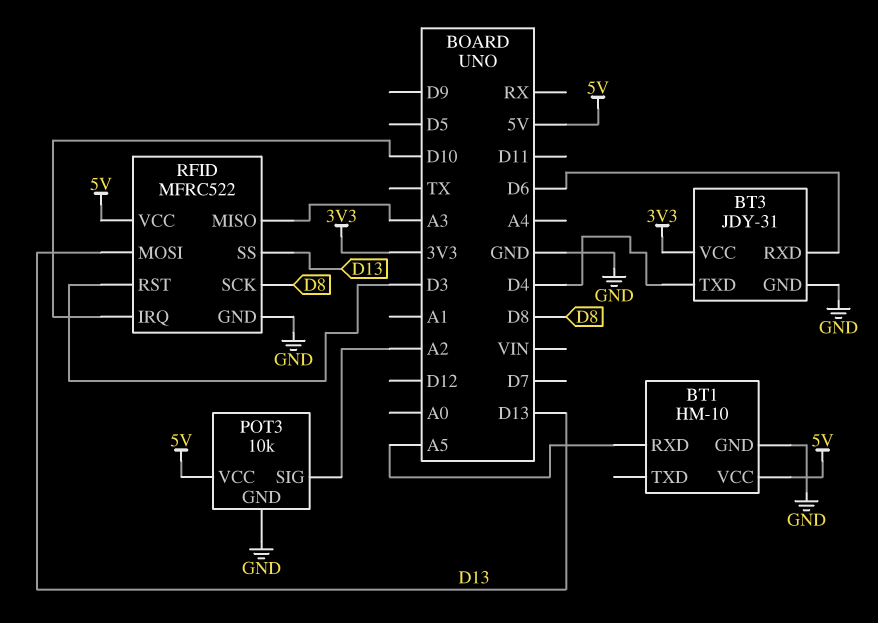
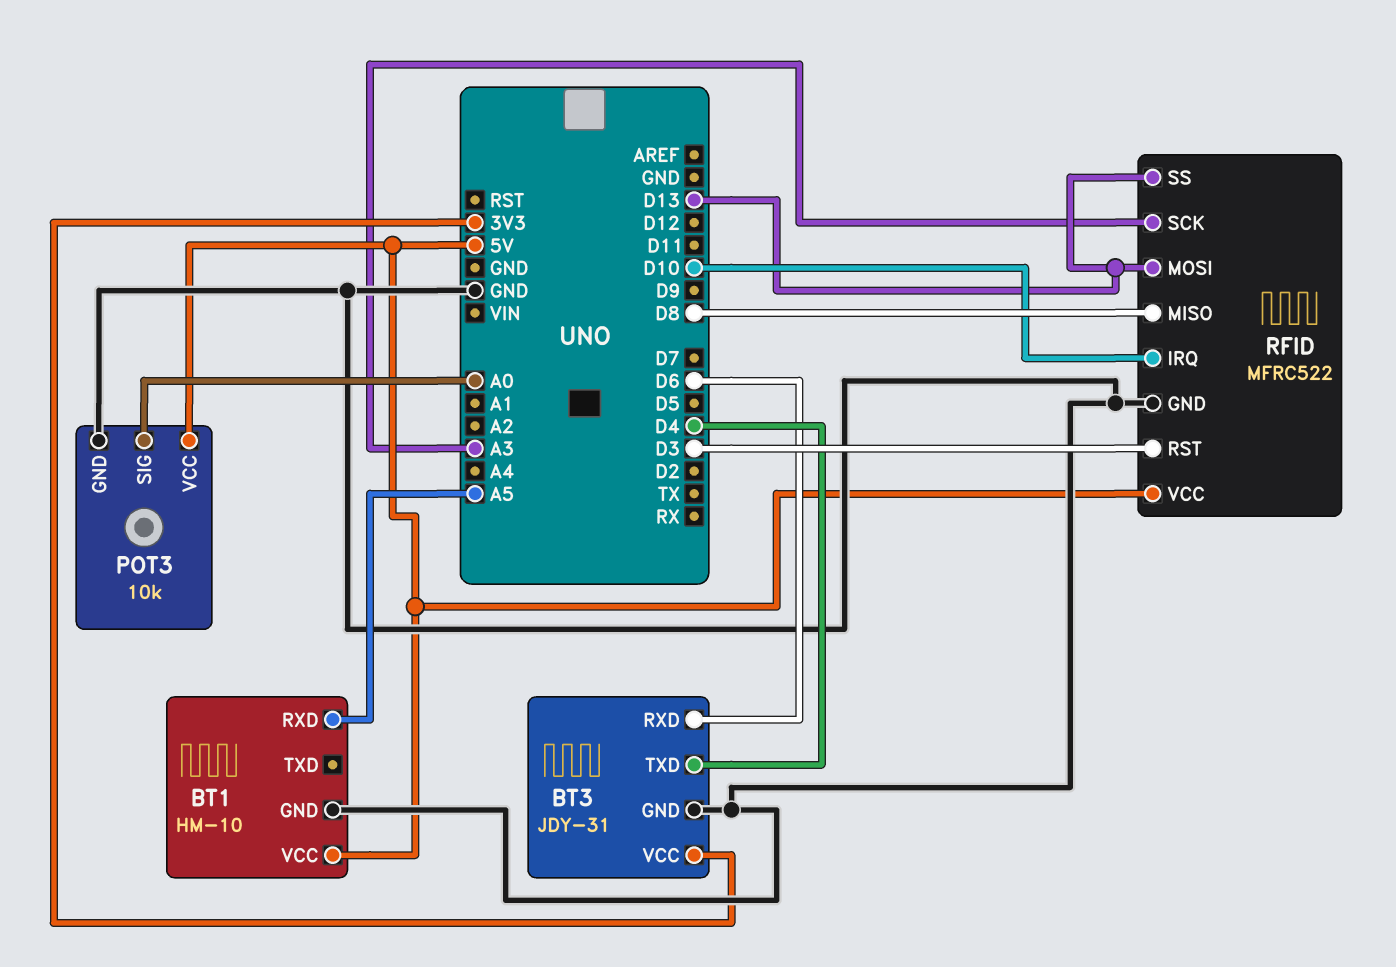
POT3 pin SIG: A2 -> A0
RFID pin MISO: A3 -> D8
RFID pin SCK: D8 -> A3

